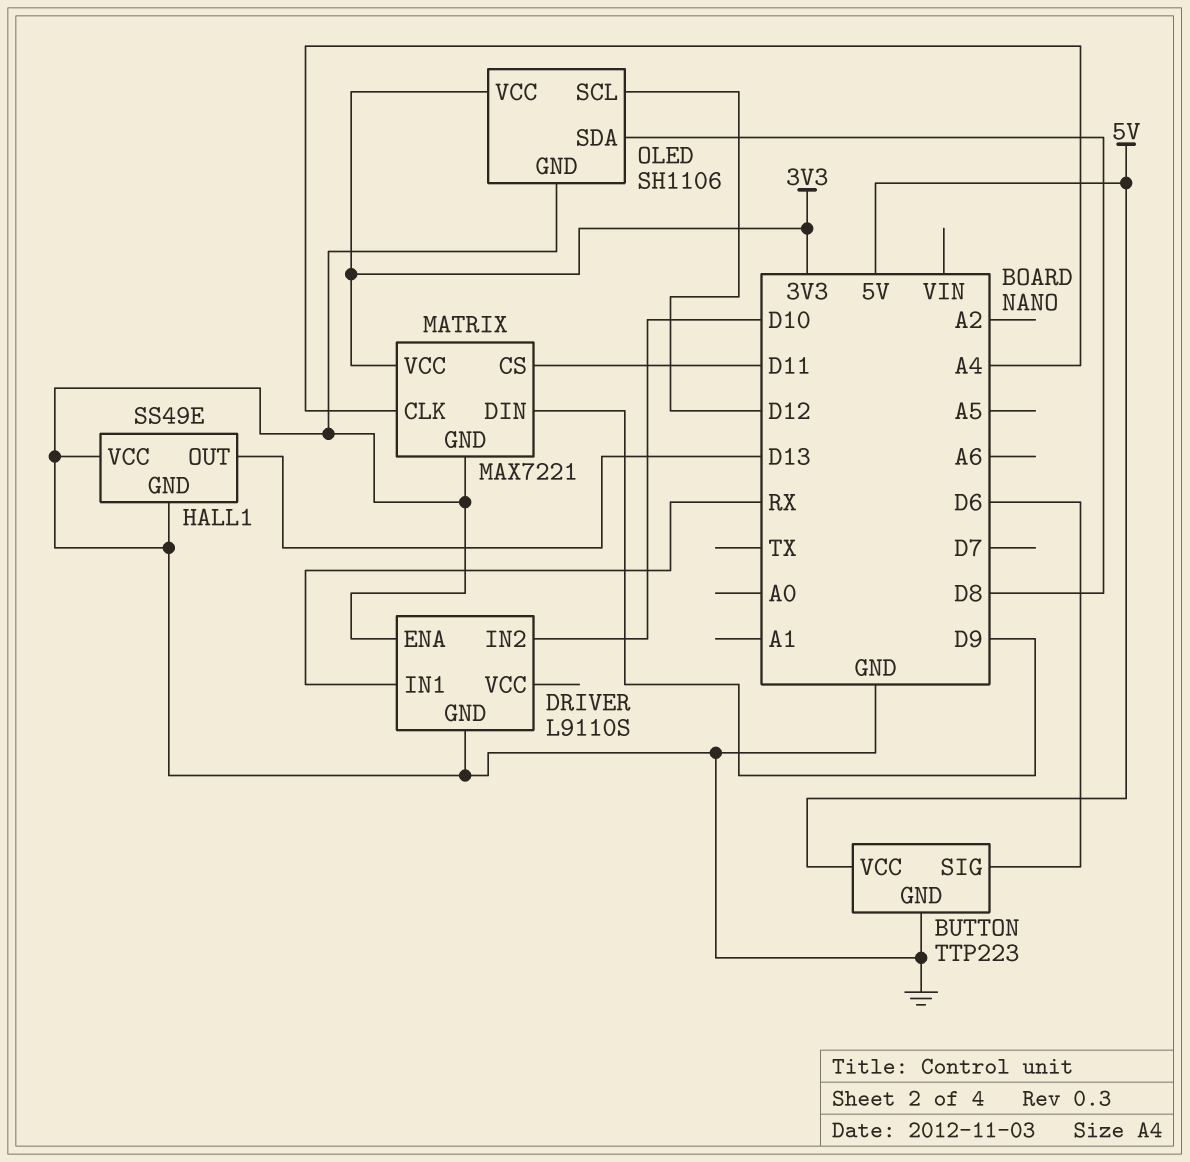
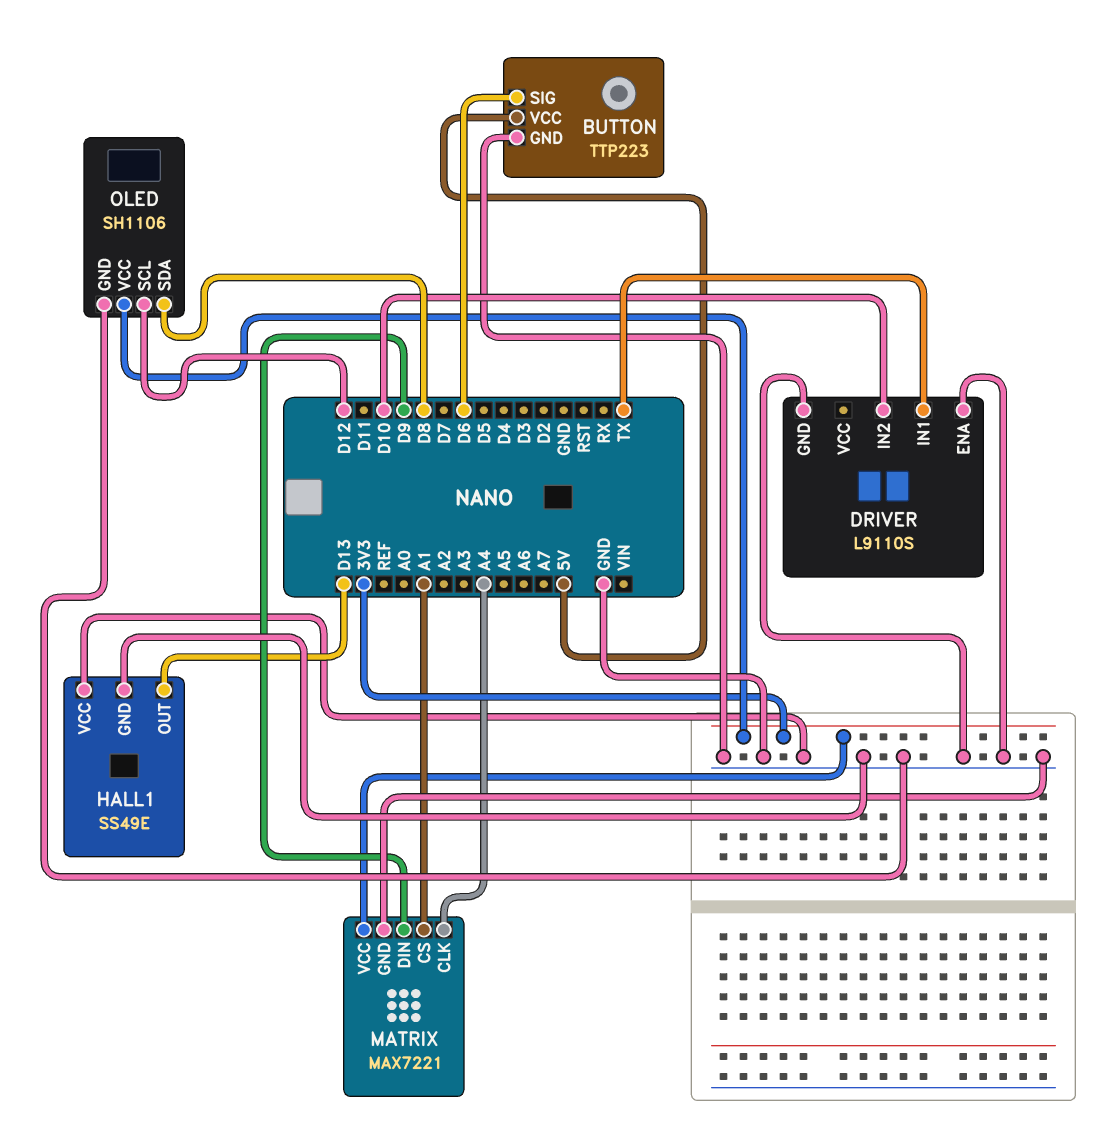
DRIVER pin IN1: RX -> TX
MATRIX pin CS: D11 -> A1

